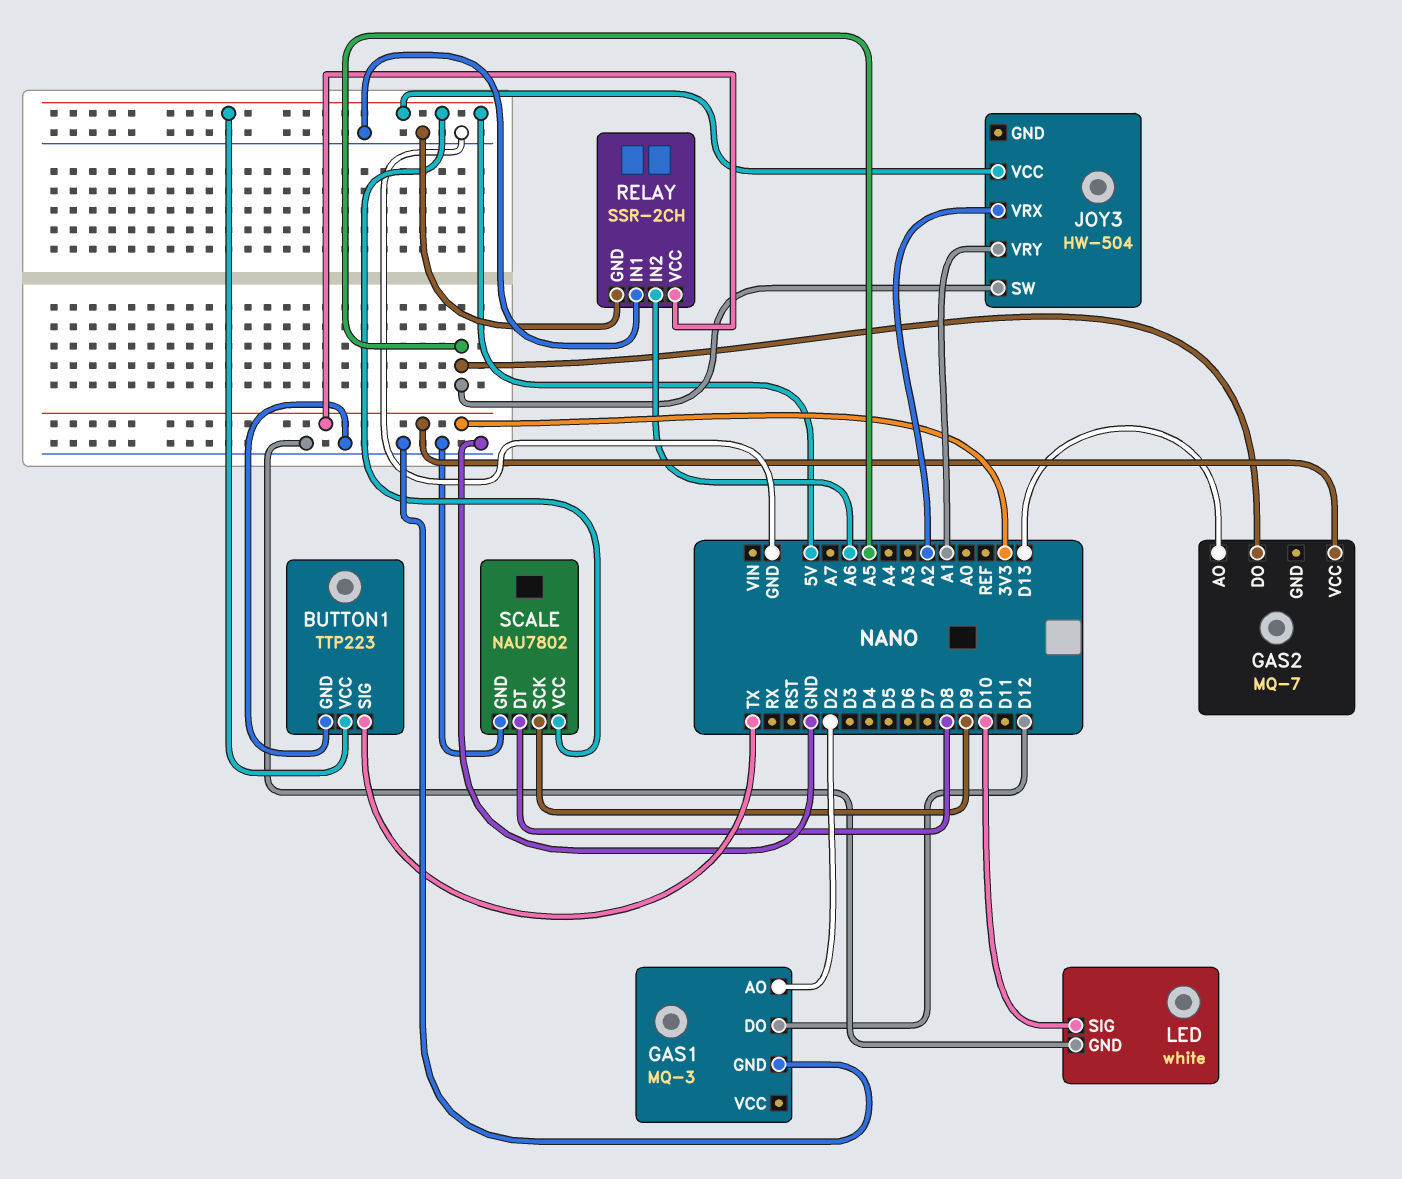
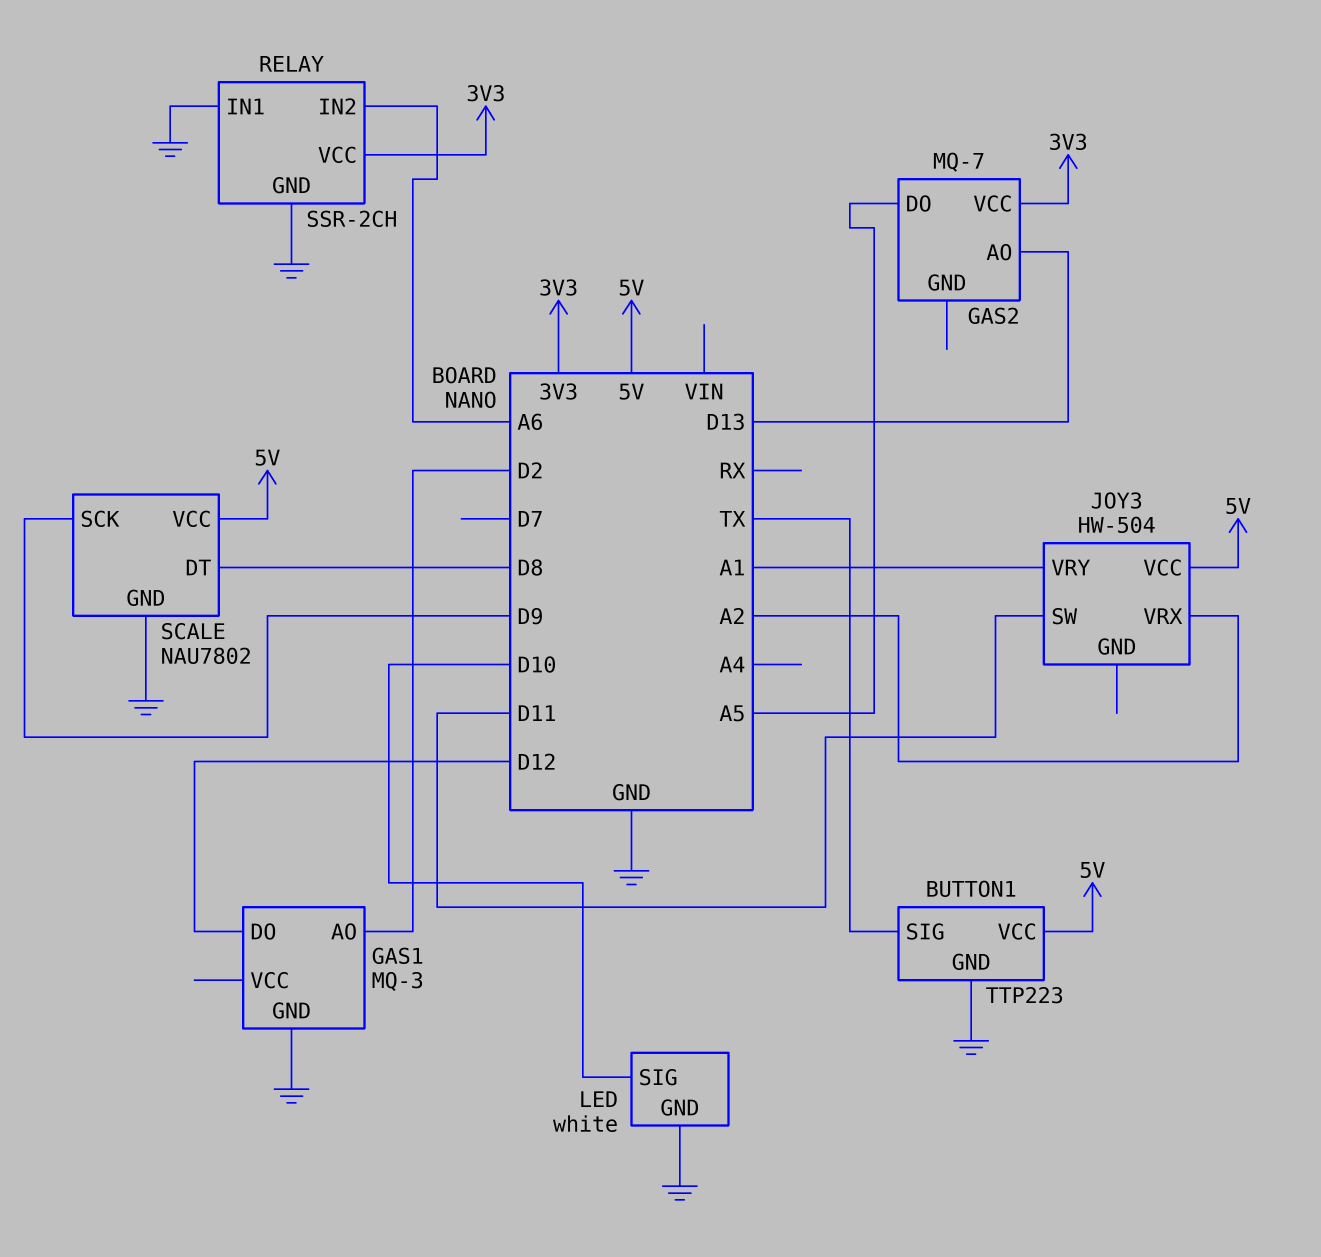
JOY3 pin SW: A5 -> D11

